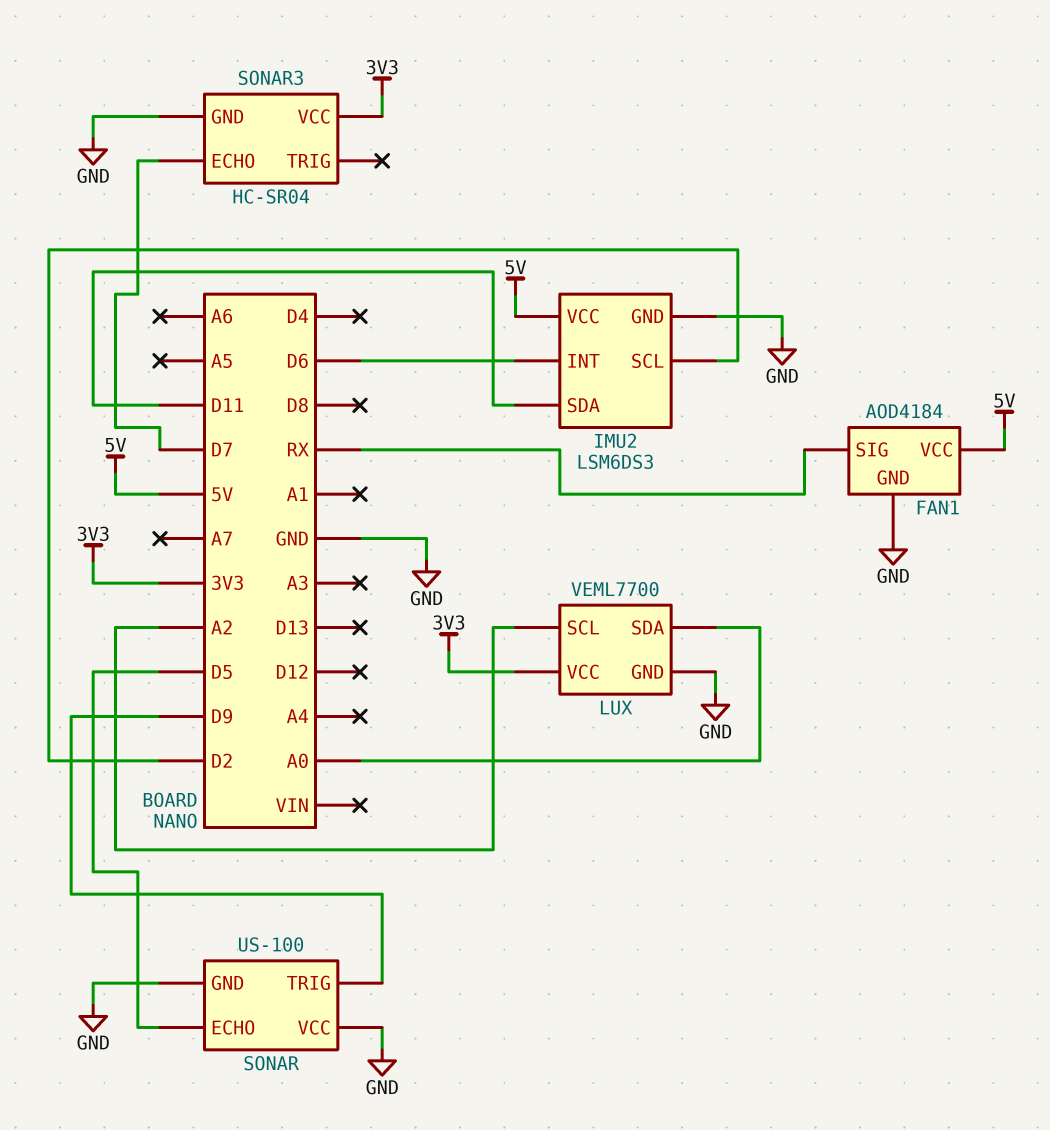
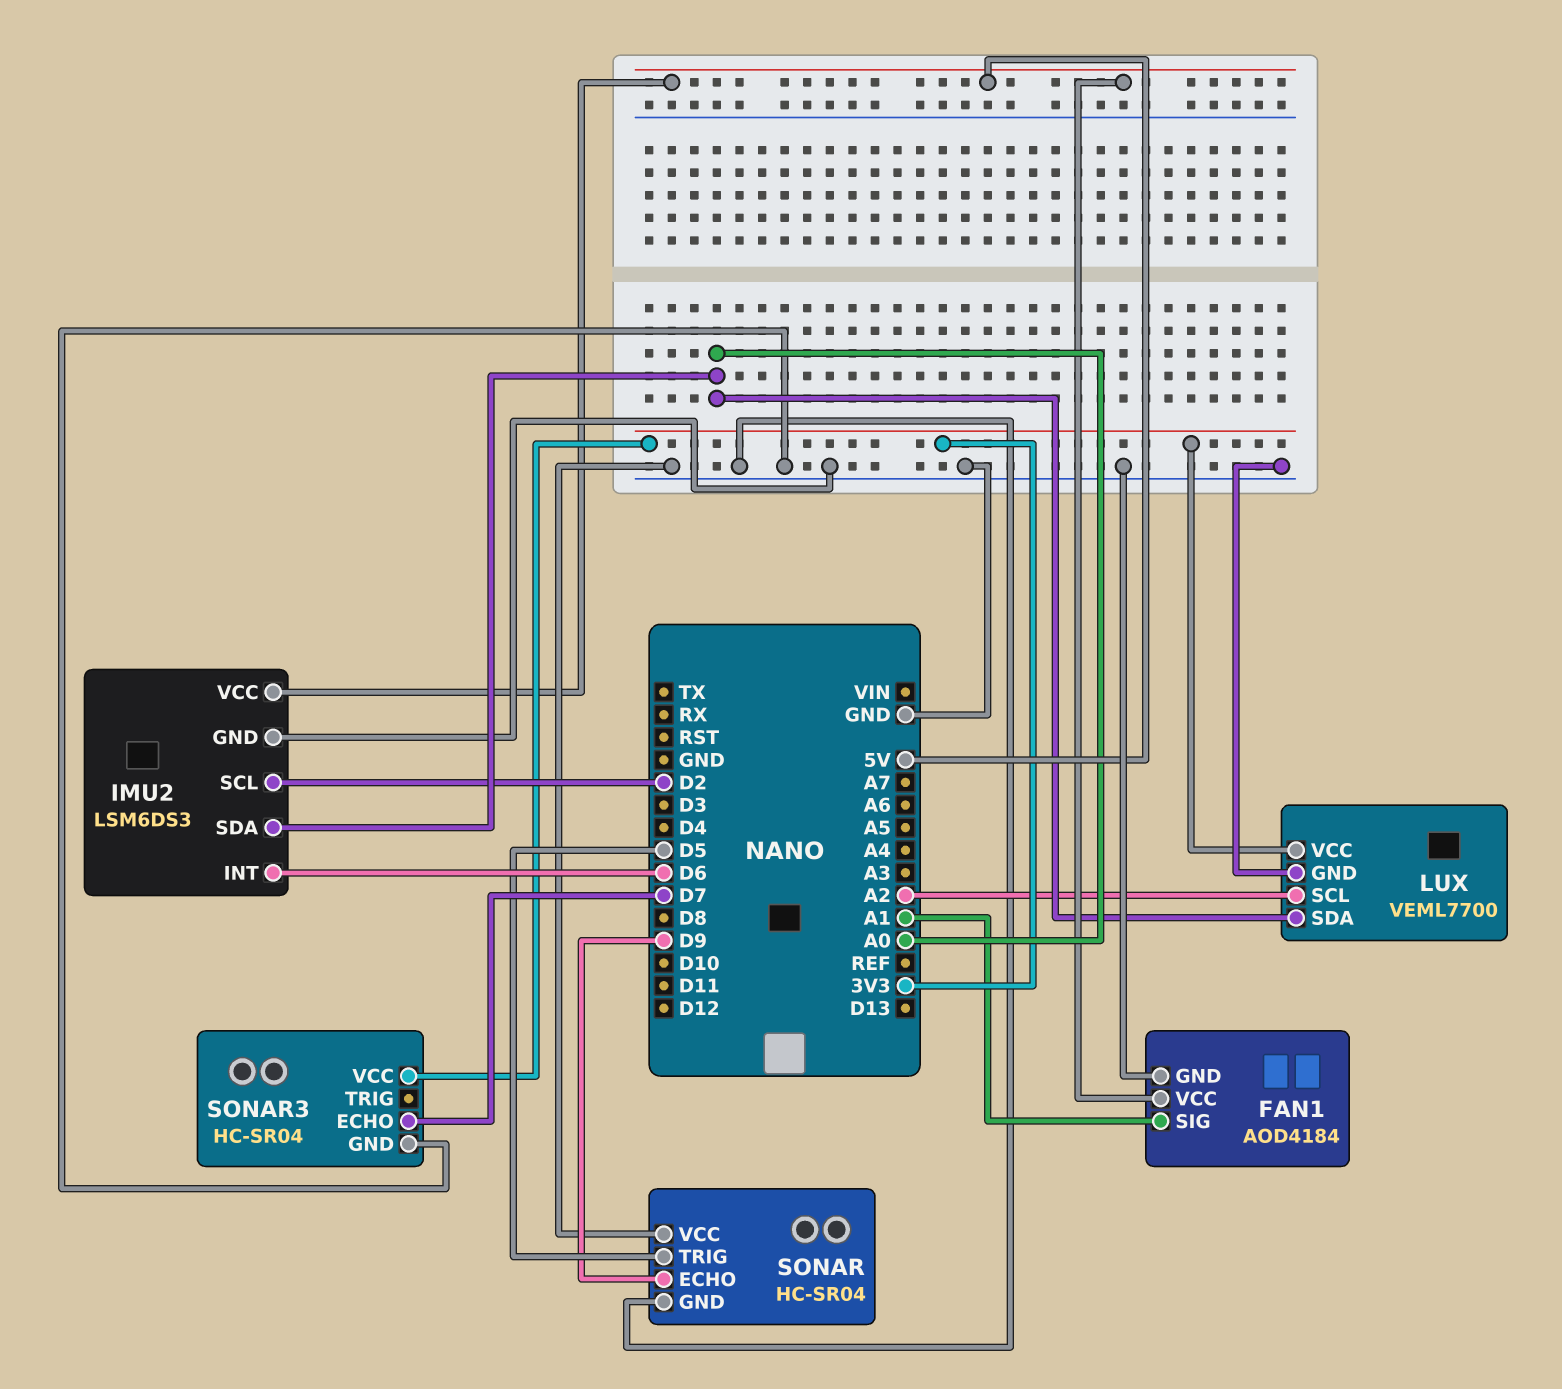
FAN1 pin SIG: RX -> A1
IMU2 pin SDA: D11 -> A0
SONAR: US-100 -> HC-SR04
SONAR pin ECHO: D5 -> D9
SONAR pin TRIG: D9 -> D5

